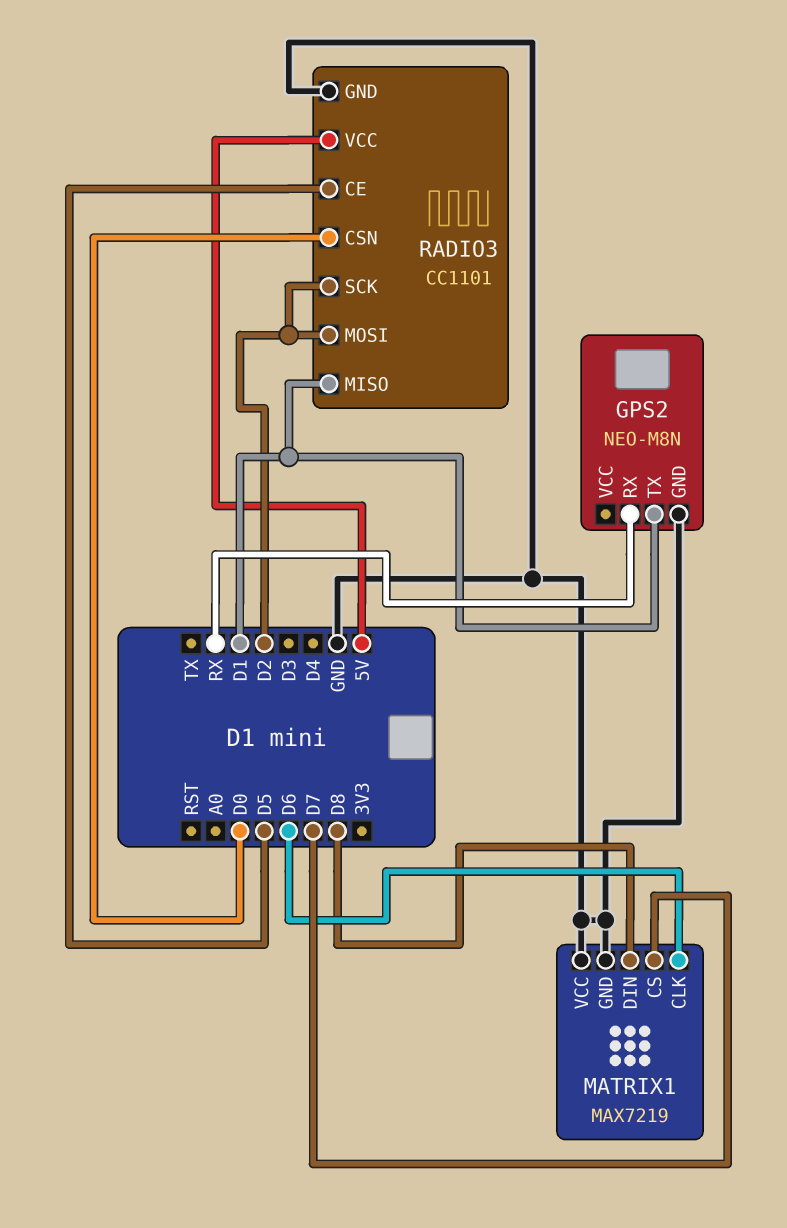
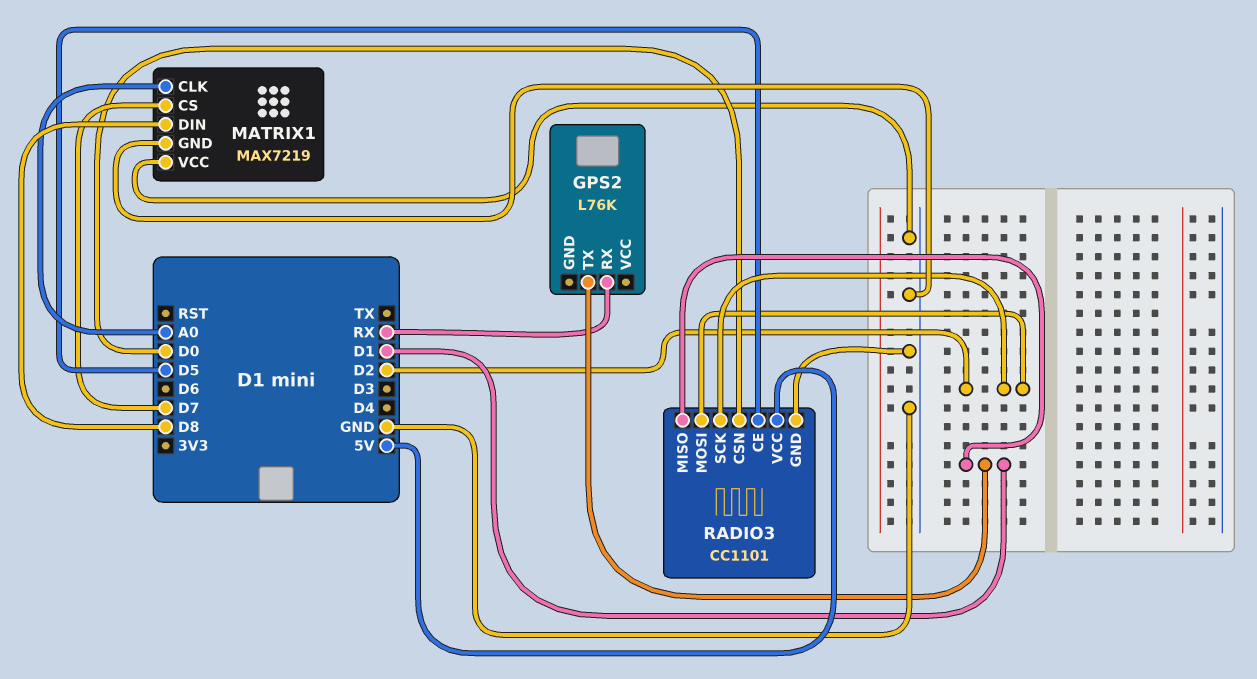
GPS2: NEO-M8N -> L76K
GPS2 pin GND: GND -> none
MATRIX1 pin CLK: D6 -> A0

